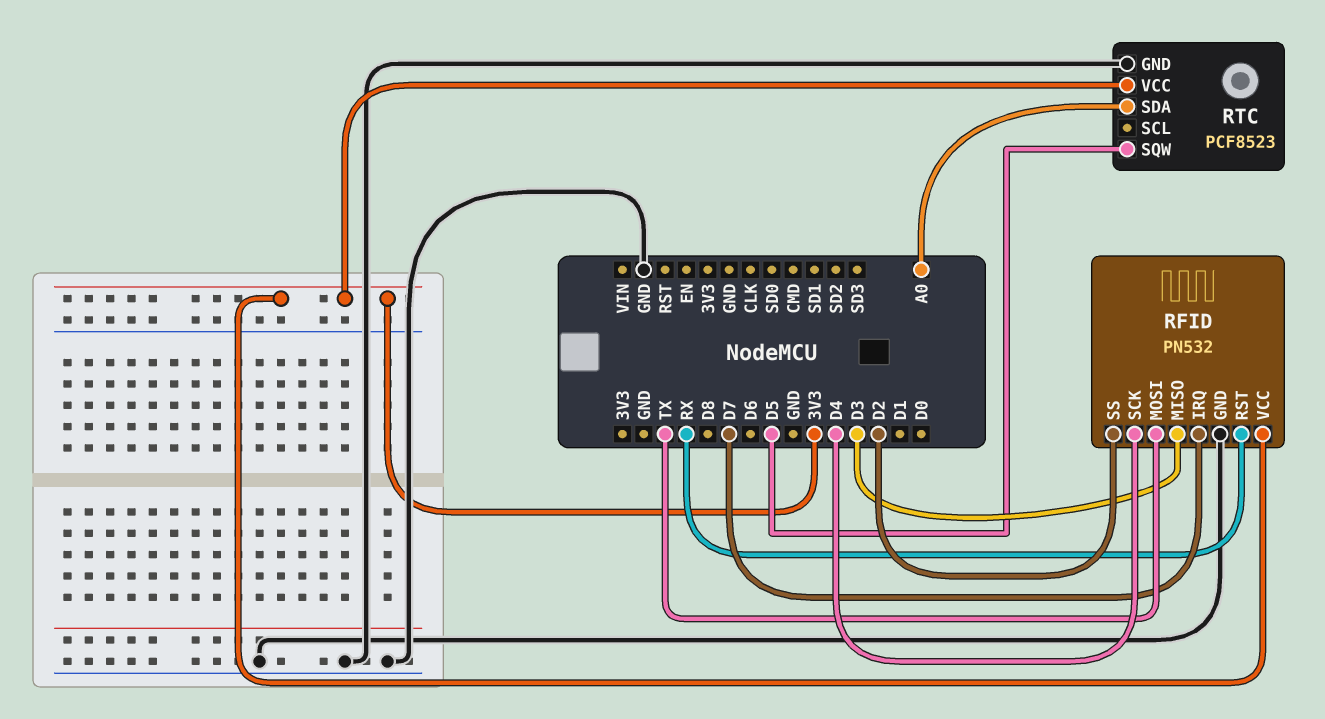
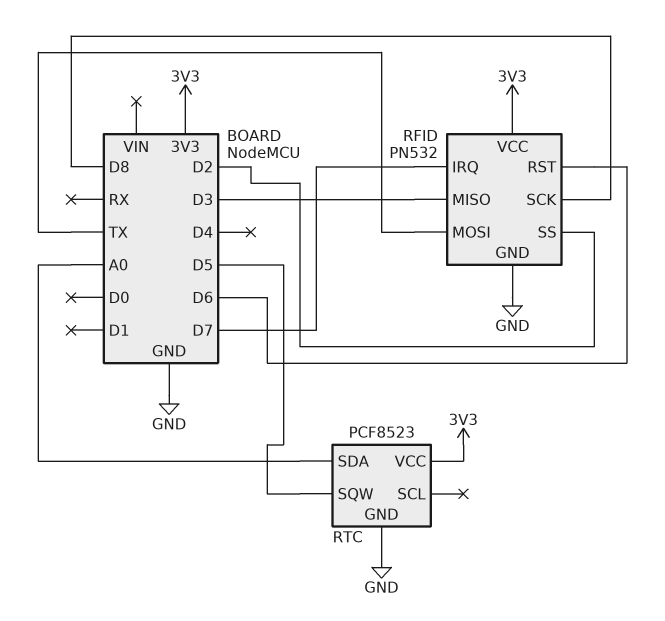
RFID pin RST: RX -> D6
RFID pin SCK: D4 -> D8

